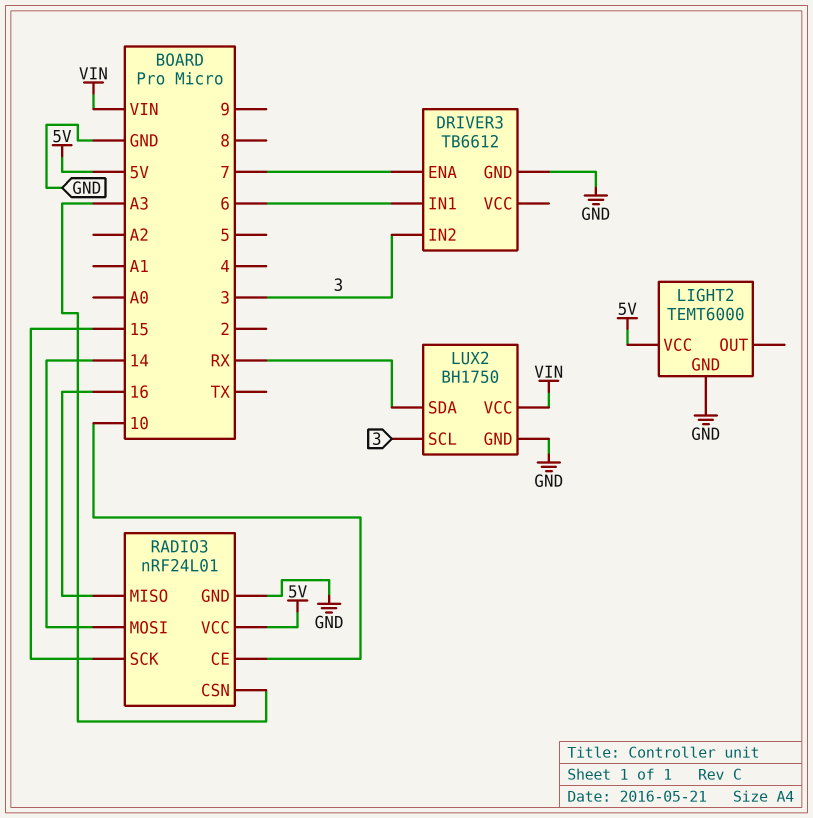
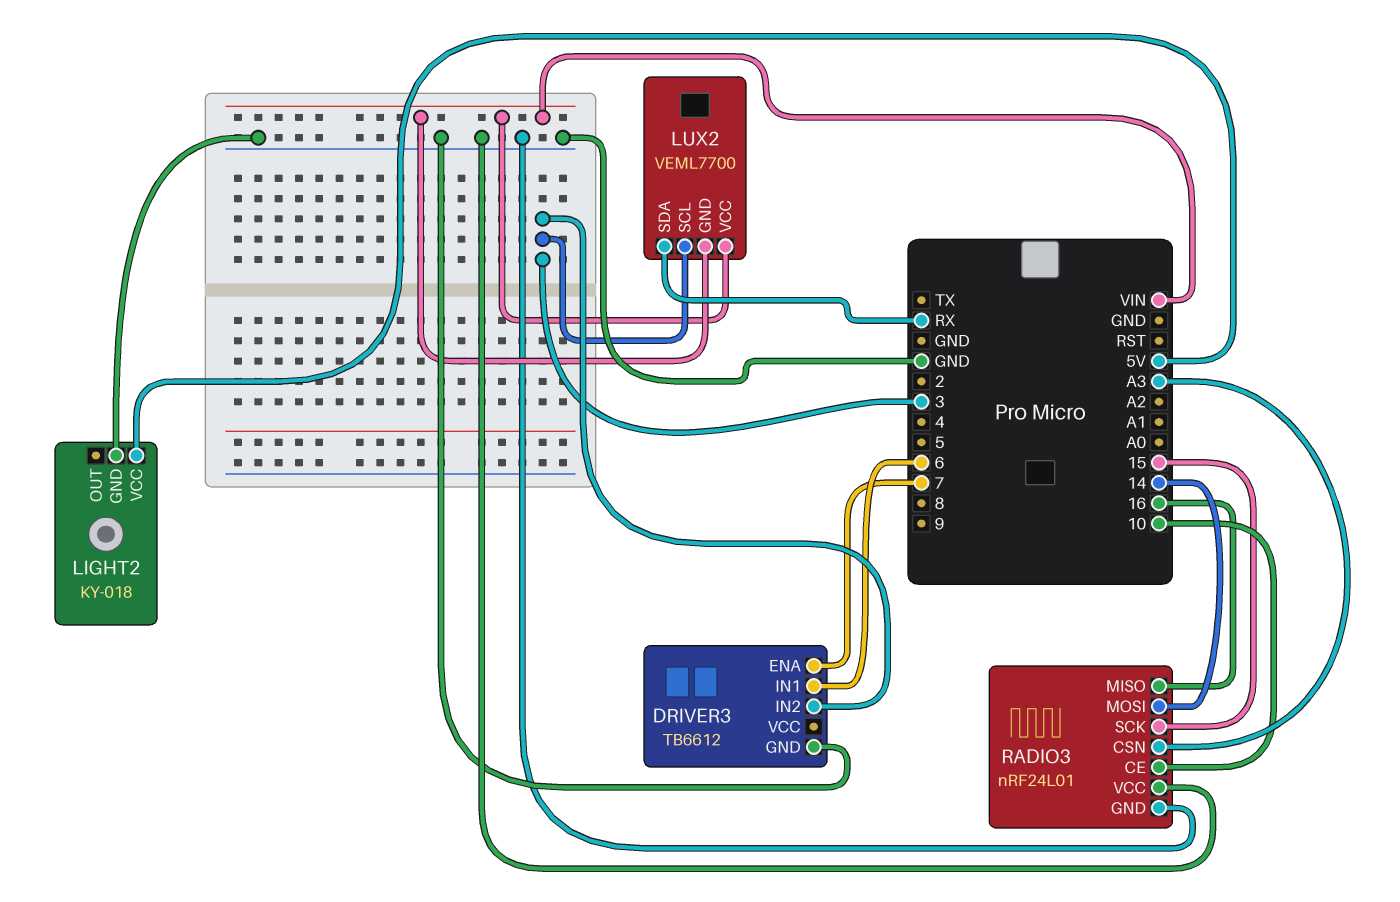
LIGHT2: TEMT6000 -> KY-018
LUX2: BH1750 -> VEML7700
LUX2 pin GND: GND -> VIN
RADIO3 pin VCC: 5V -> GND

